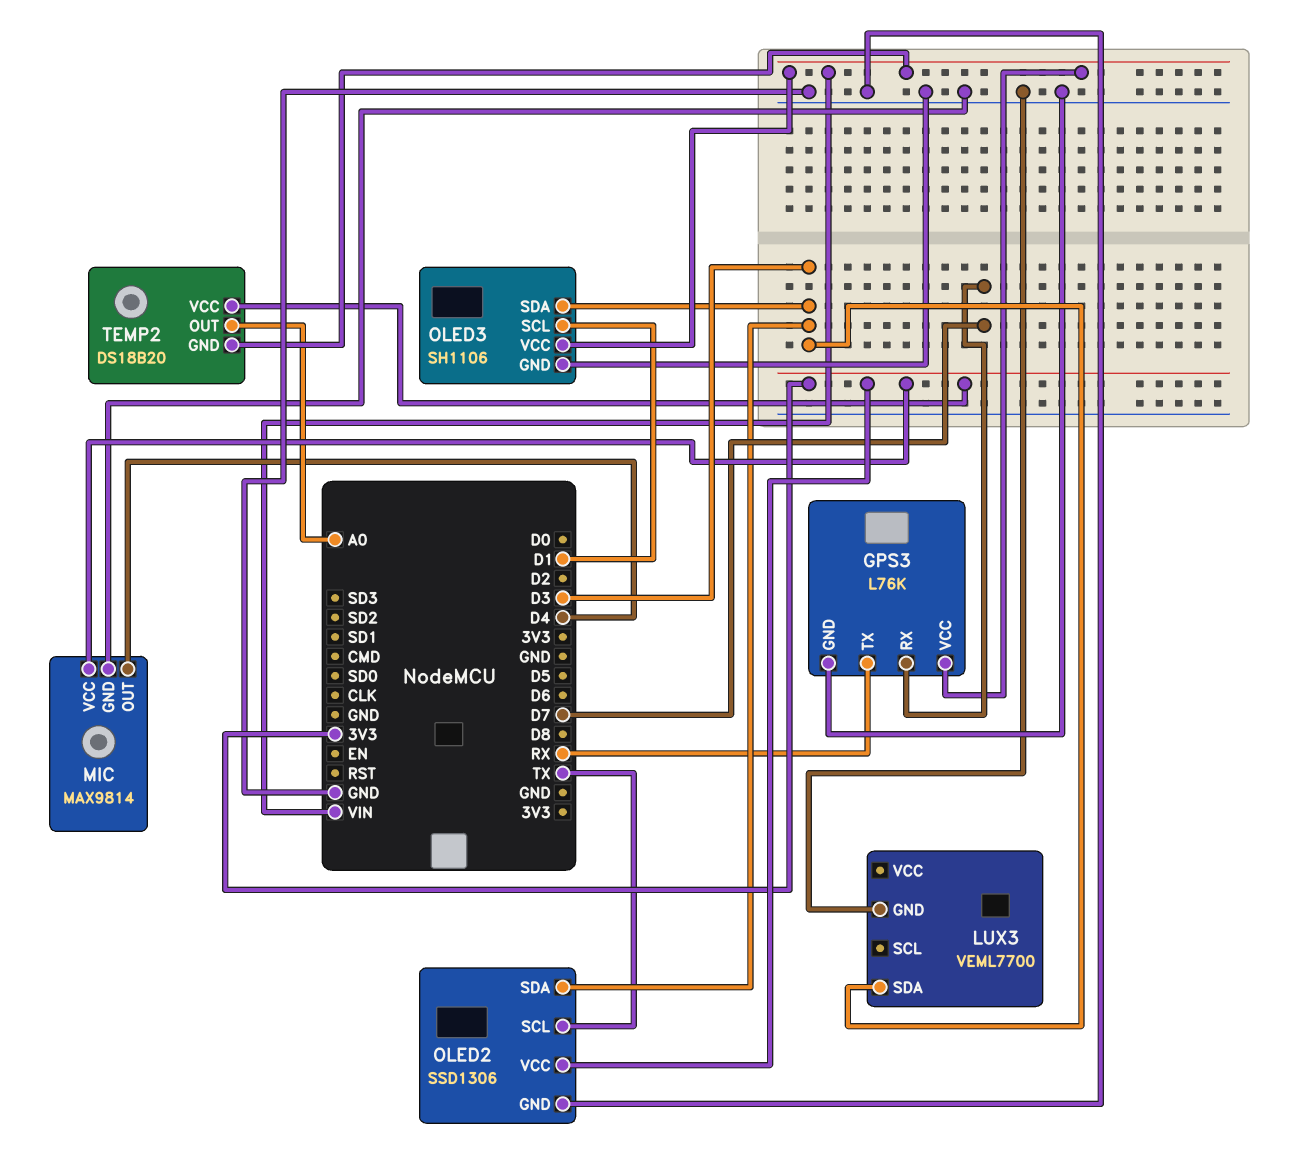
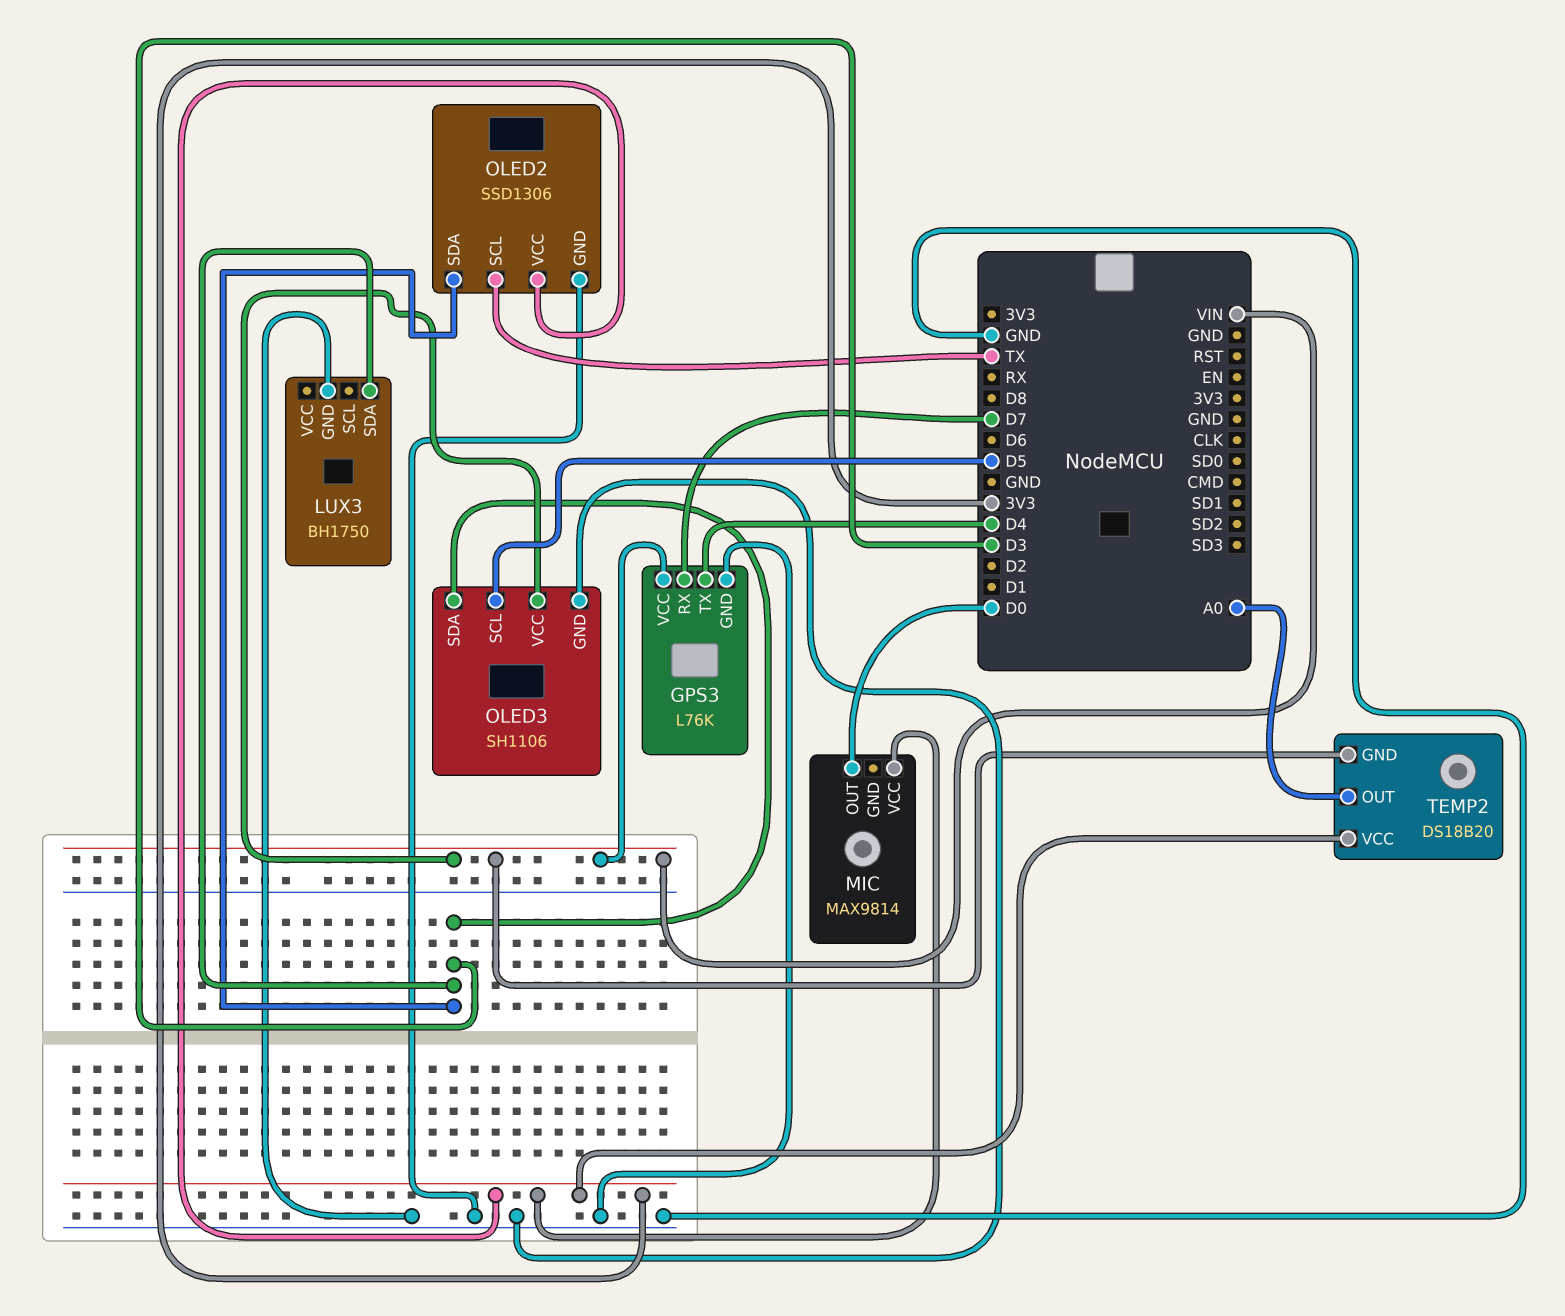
GPS3 pin TX: RX -> D4
LUX3: VEML7700 -> BH1750
MIC pin GND: GND -> none
MIC pin OUT: D4 -> D0
OLED3 pin SCL: D1 -> D5

